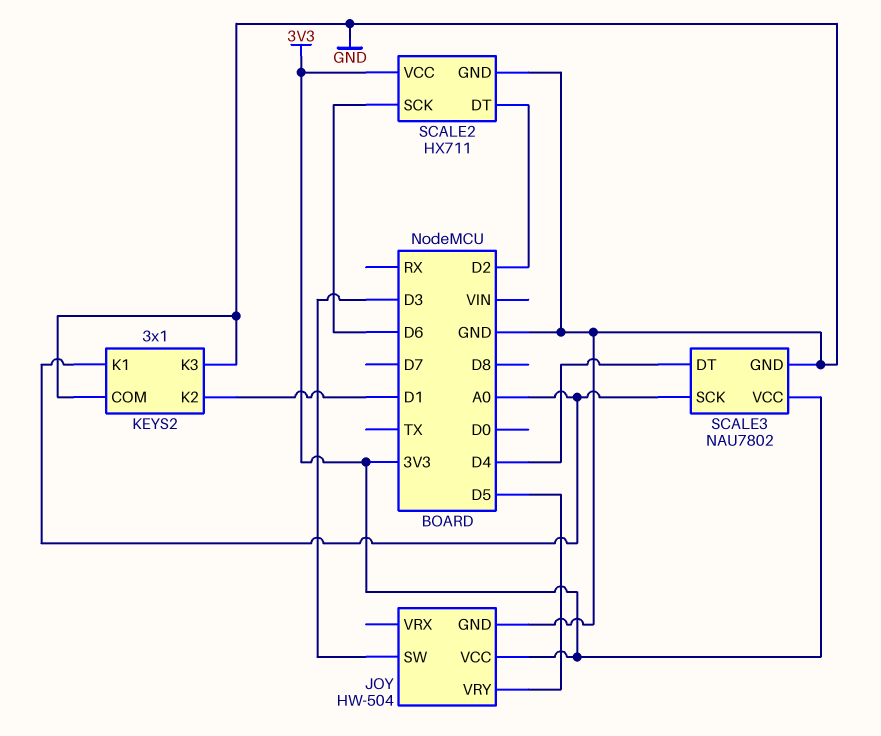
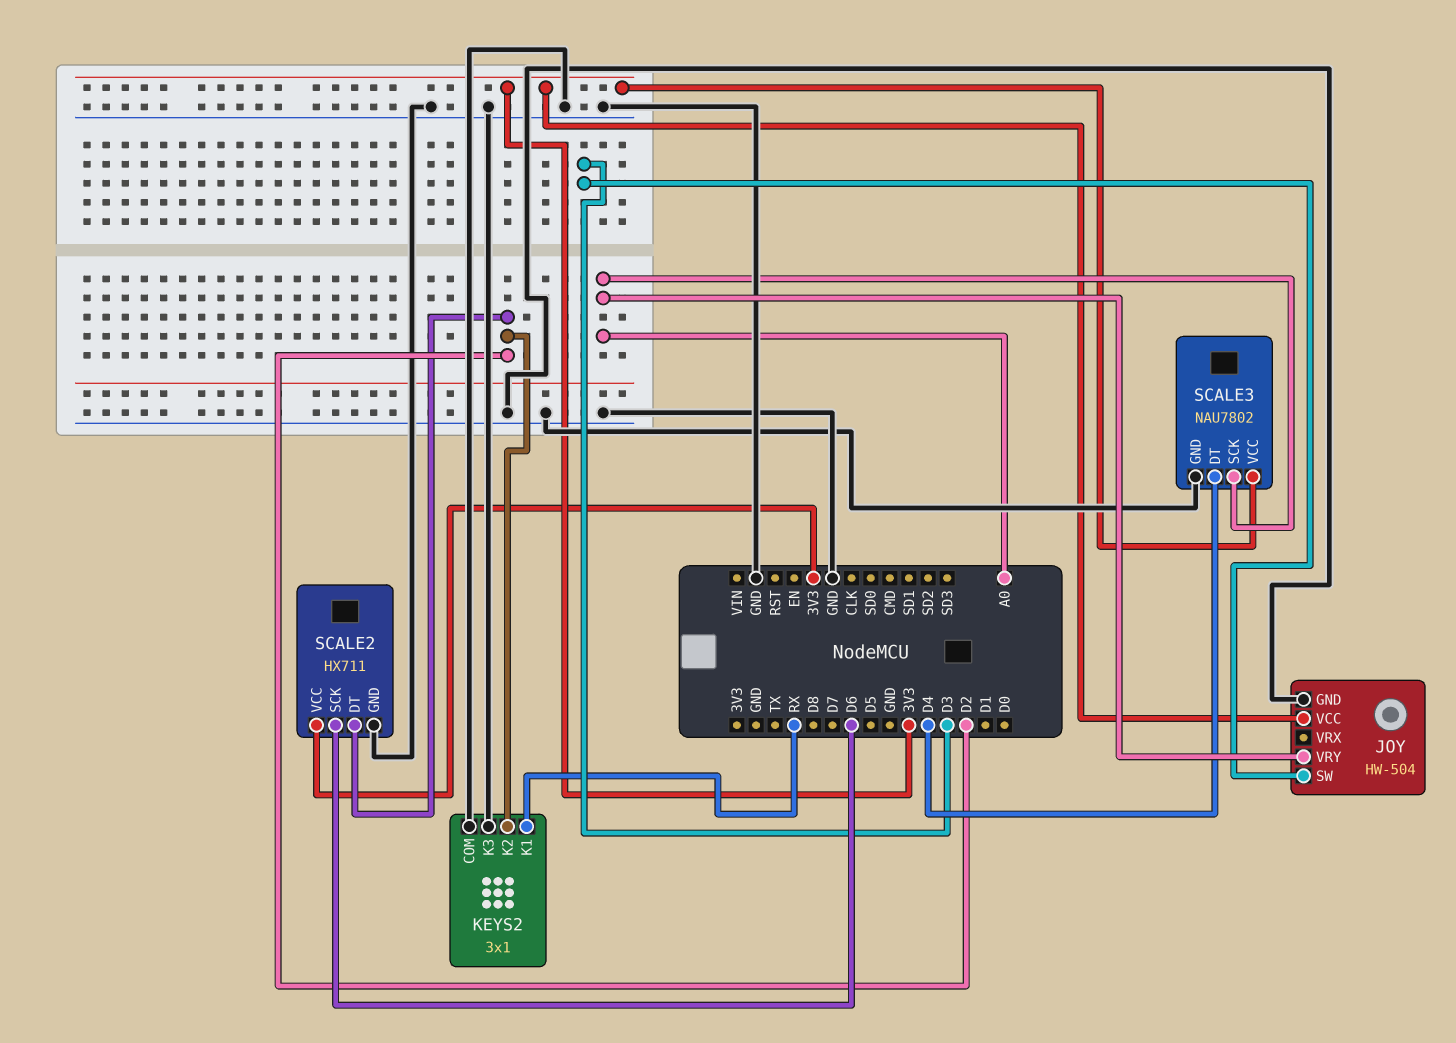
JOY pin VRY: D5 -> A0
KEYS2 pin K1: A0 -> RX
KEYS2 pin K2: D1 -> D2

